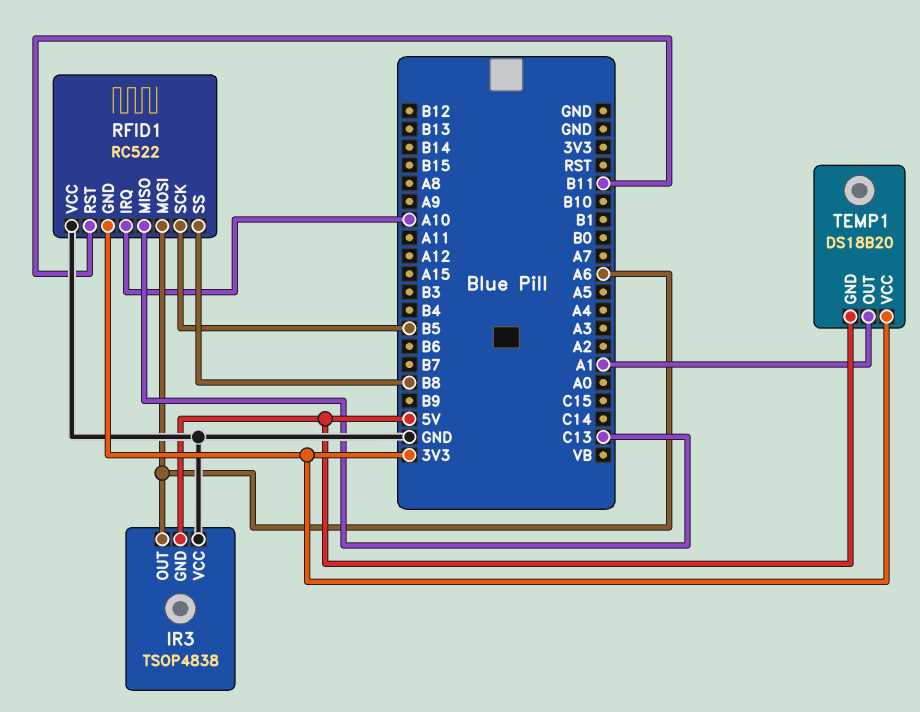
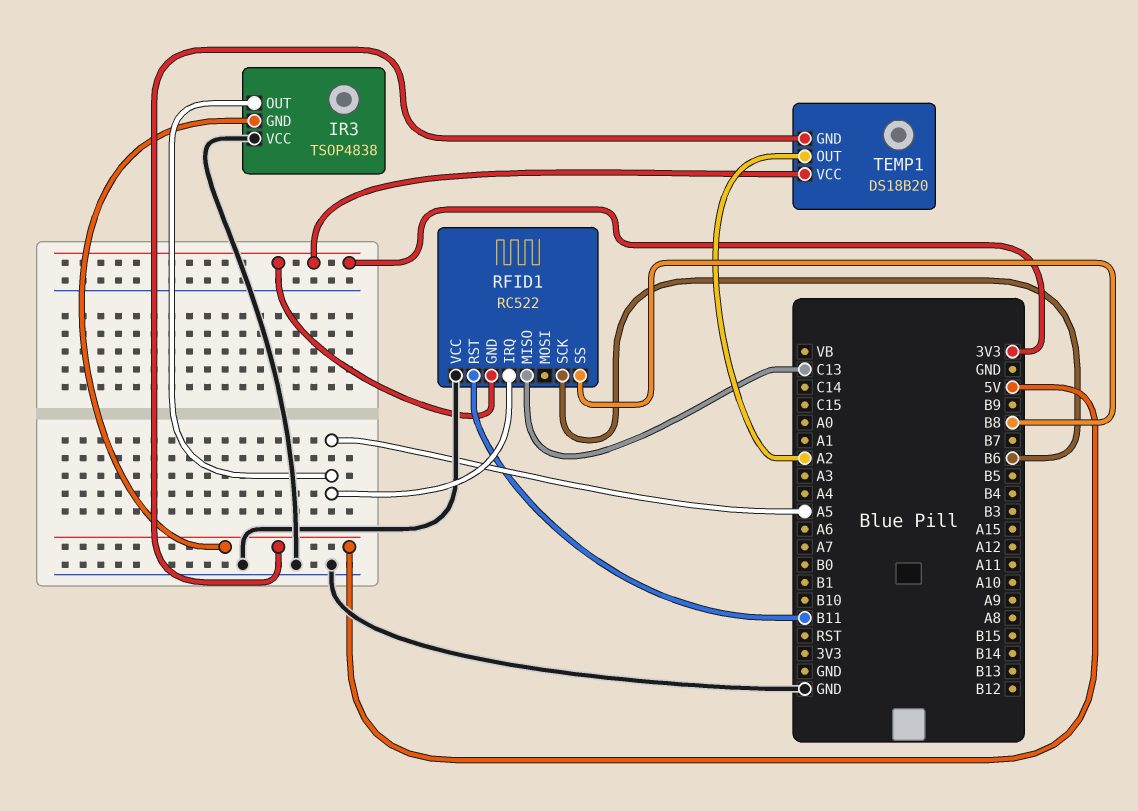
IR3 pin OUT: A6 -> A5
RFID1 pin IRQ: A10 -> A5
RFID1 pin MOSI: A6 -> none
RFID1 pin SCK: B5 -> B6
TEMP1 pin OUT: A1 -> A2

